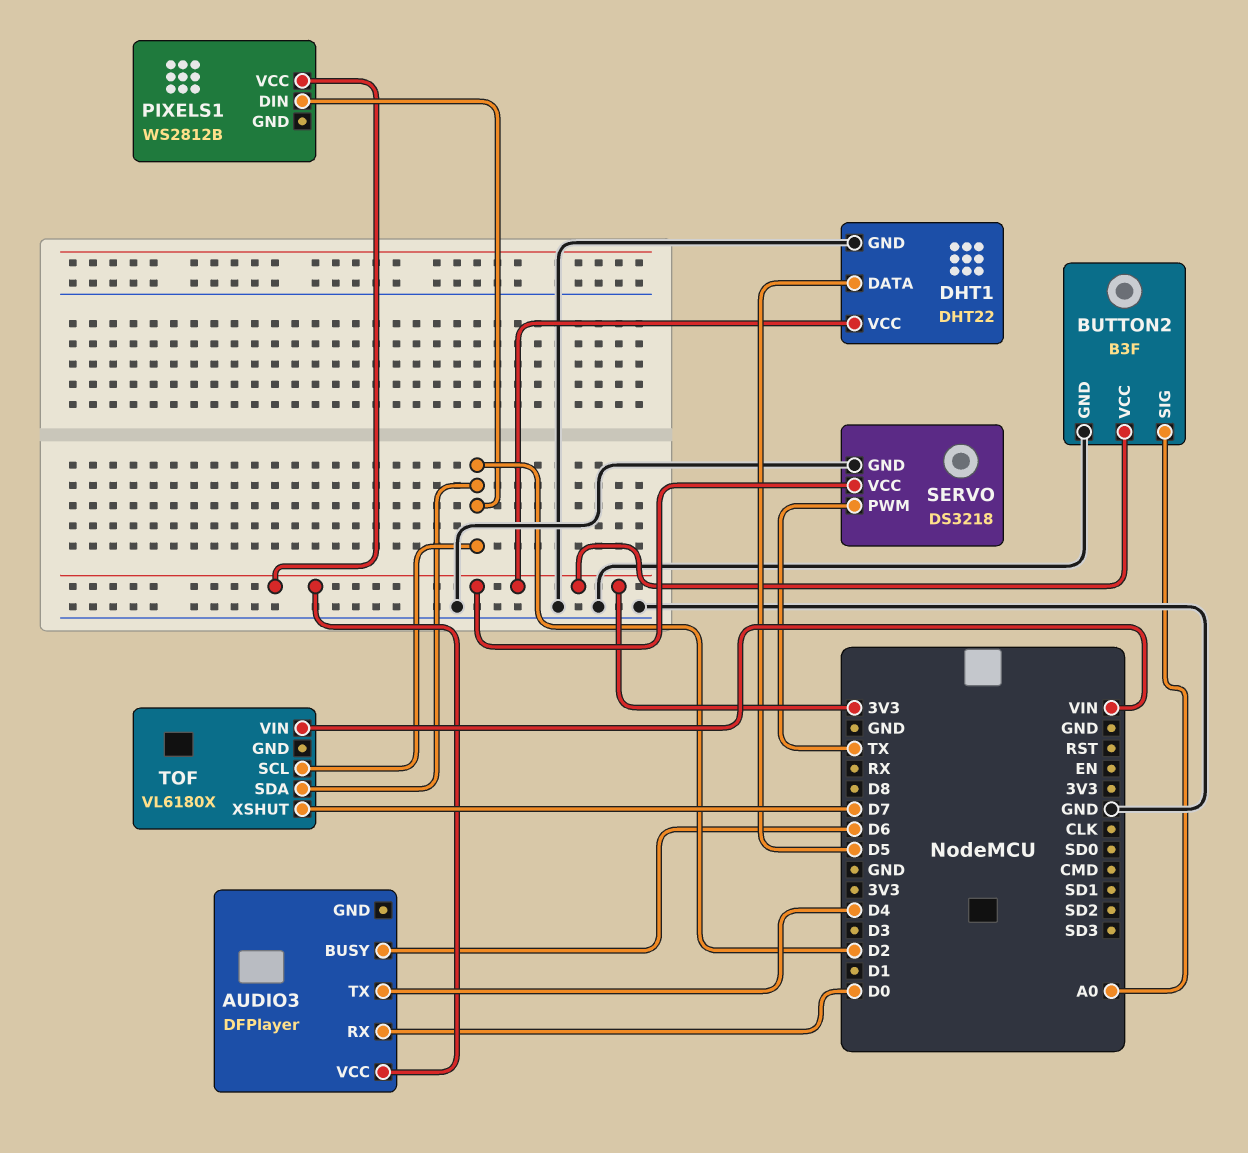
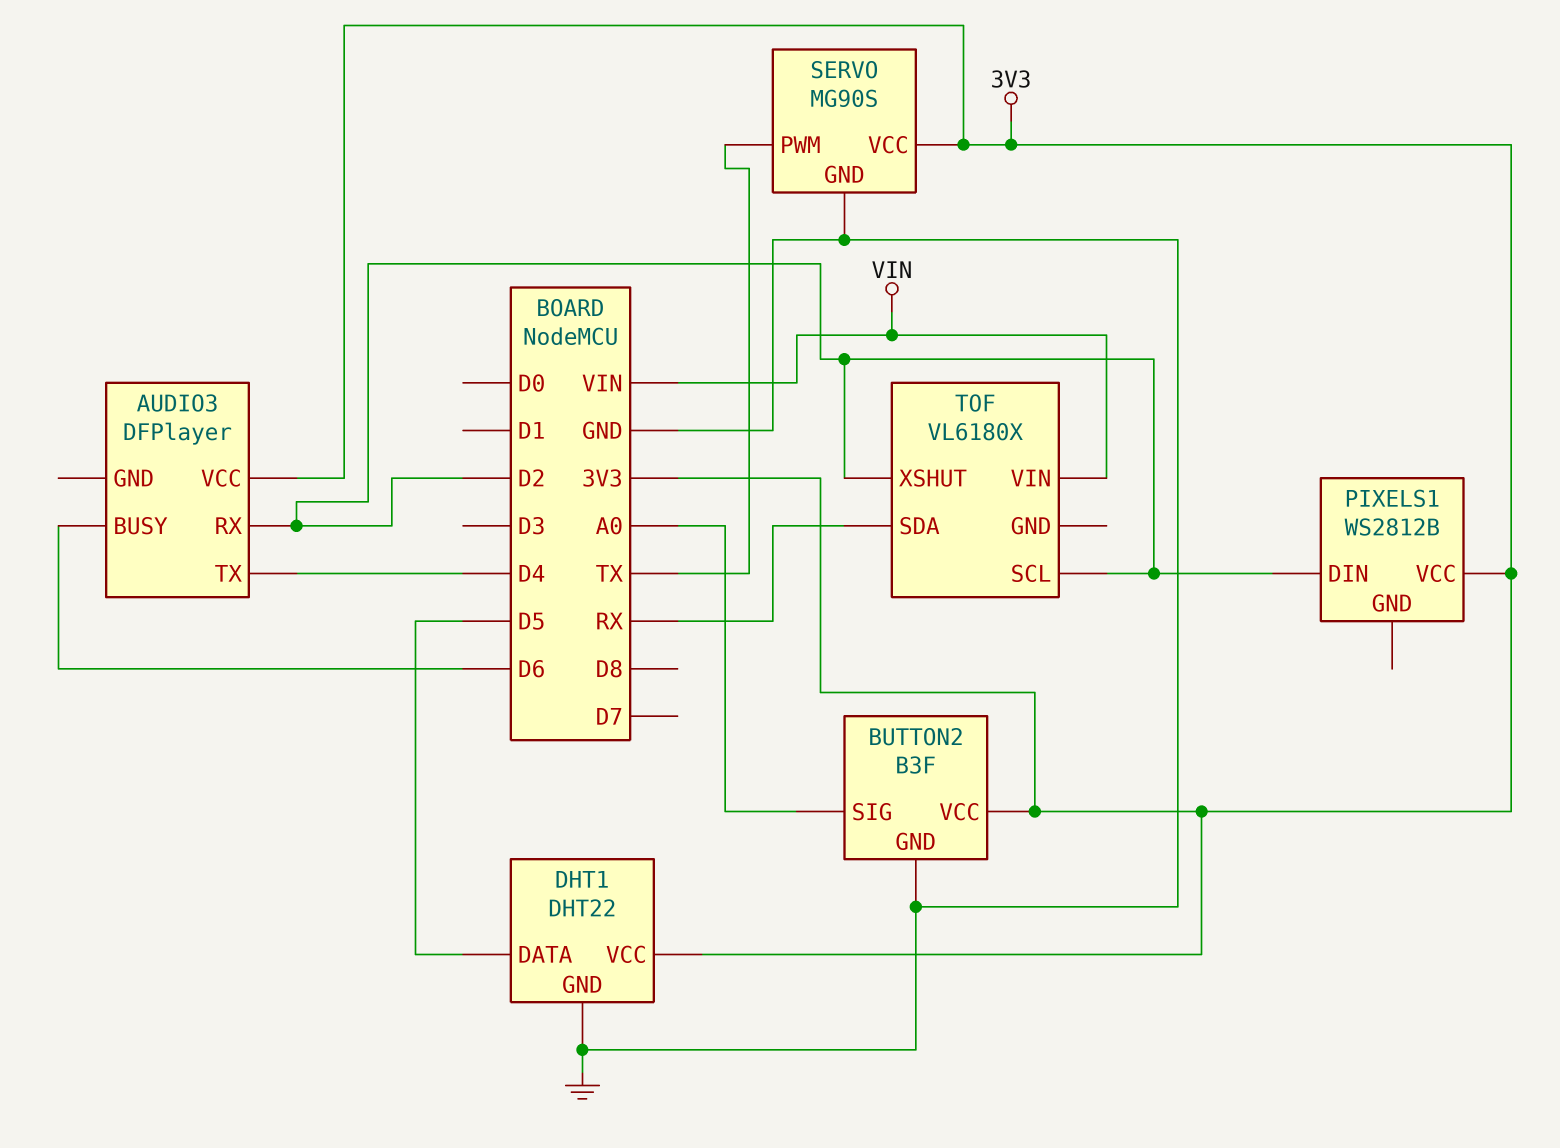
AUDIO3 pin RX: D0 -> D2
SERVO: DS3218 -> MG90S
TOF pin SDA: D2 -> RX
TOF pin XSHUT: D7 -> D2

